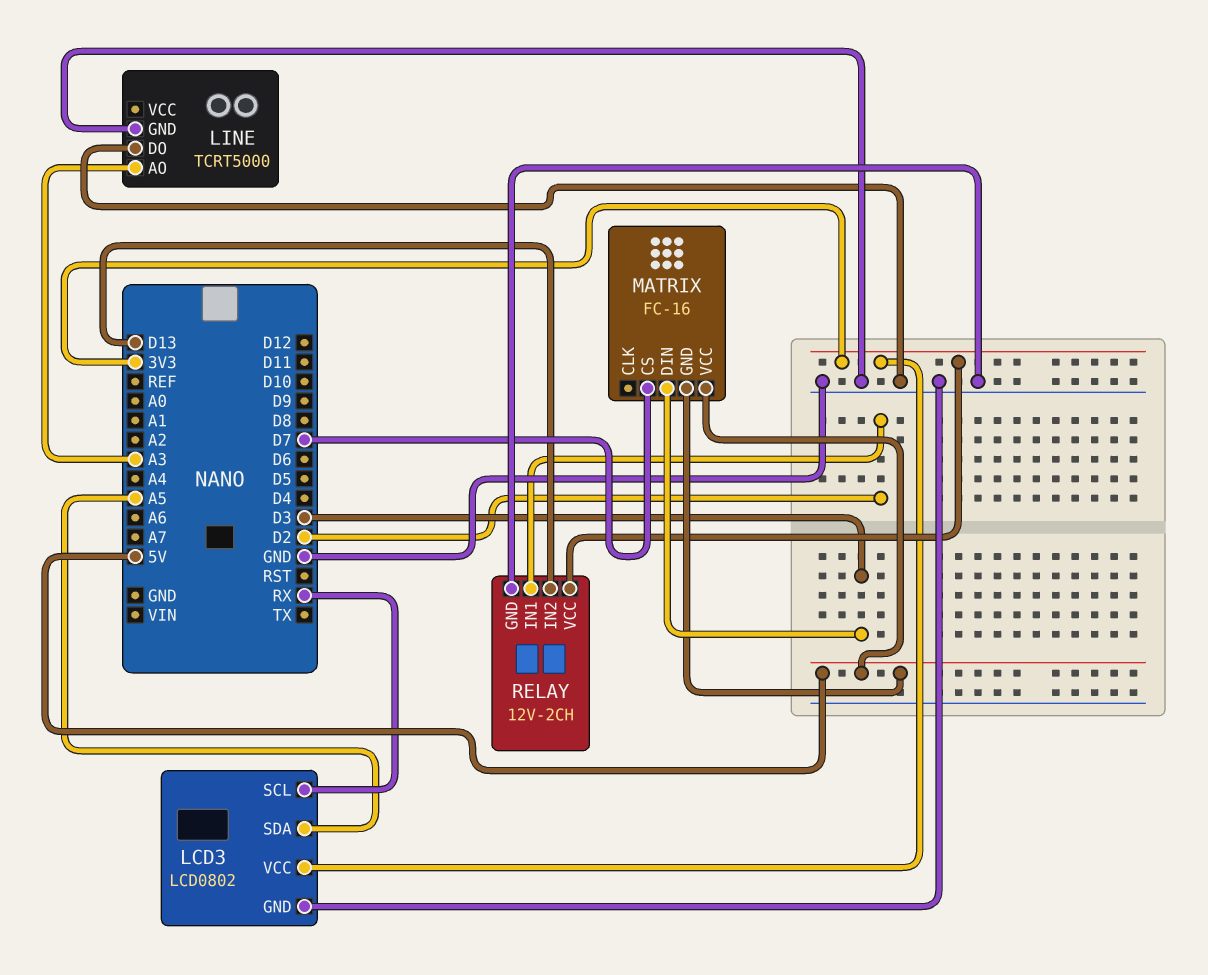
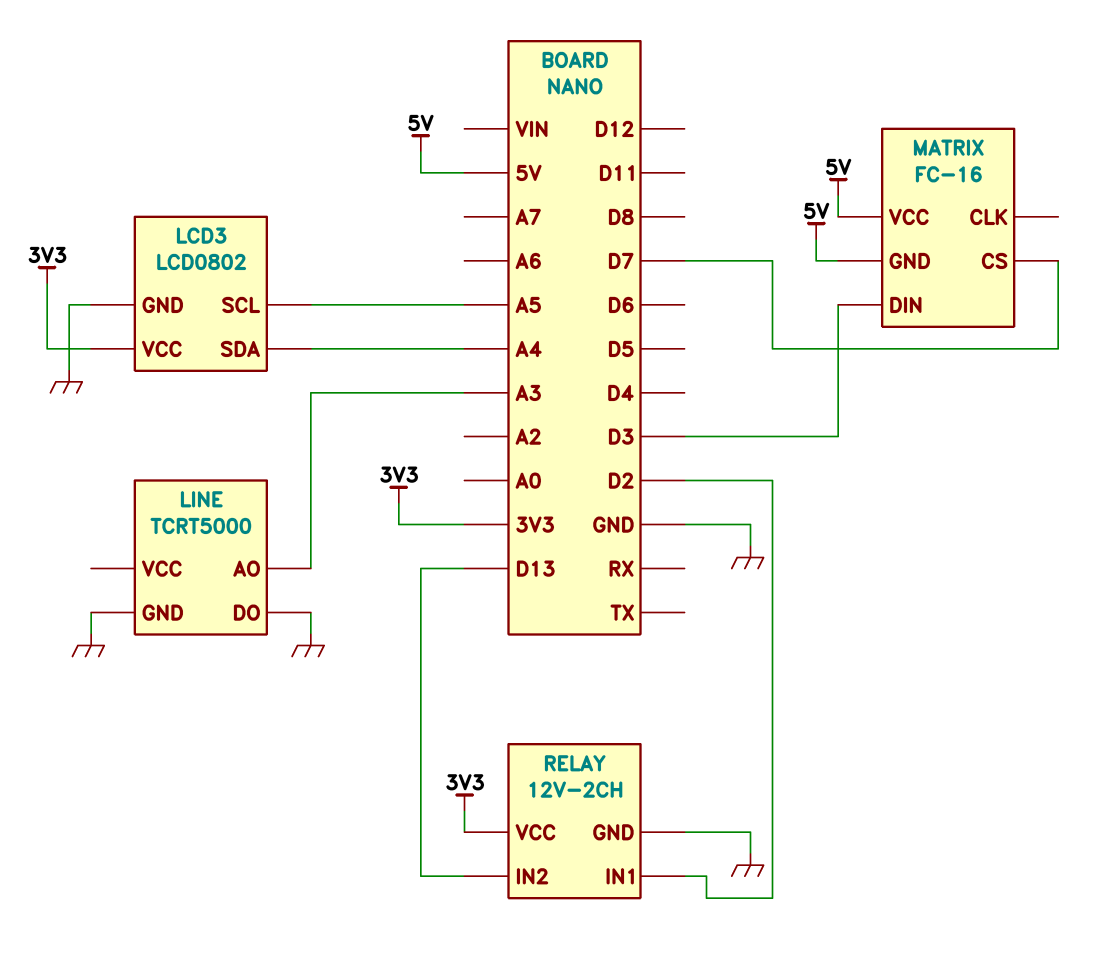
LCD3 pin SCL: RX -> A5
LCD3 pin SDA: A5 -> A4

